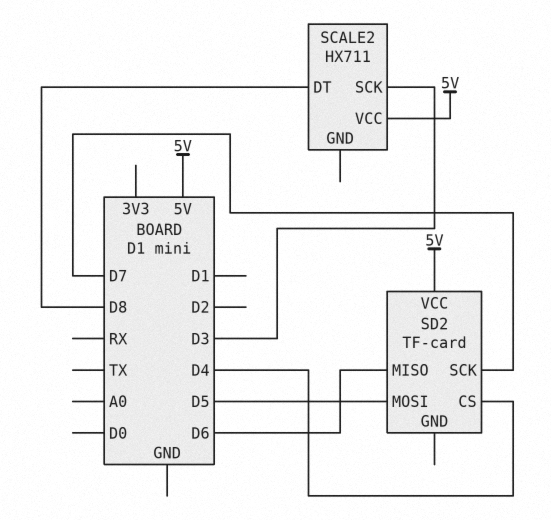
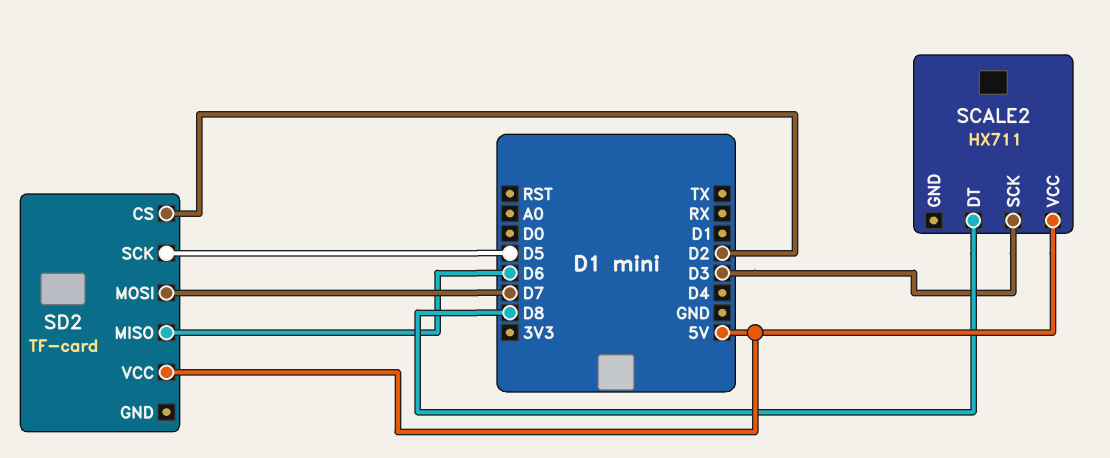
SD2 pin CS: D4 -> D2
SD2 pin MOSI: D5 -> D7
SD2 pin SCK: D7 -> D5

